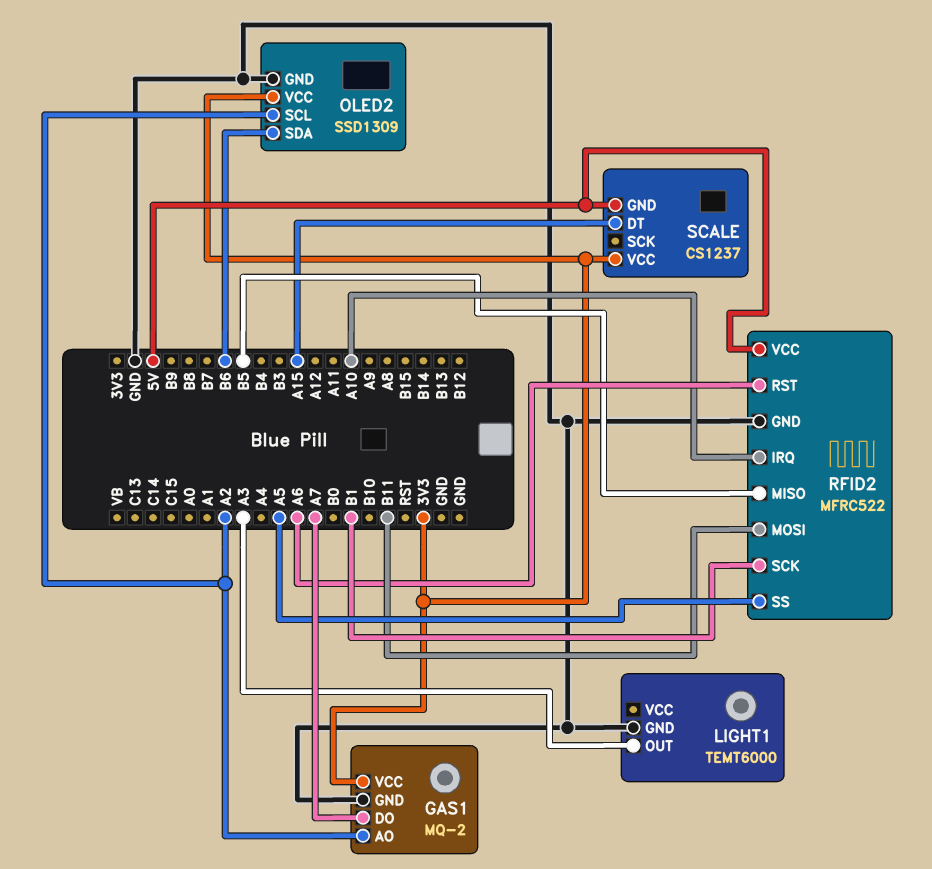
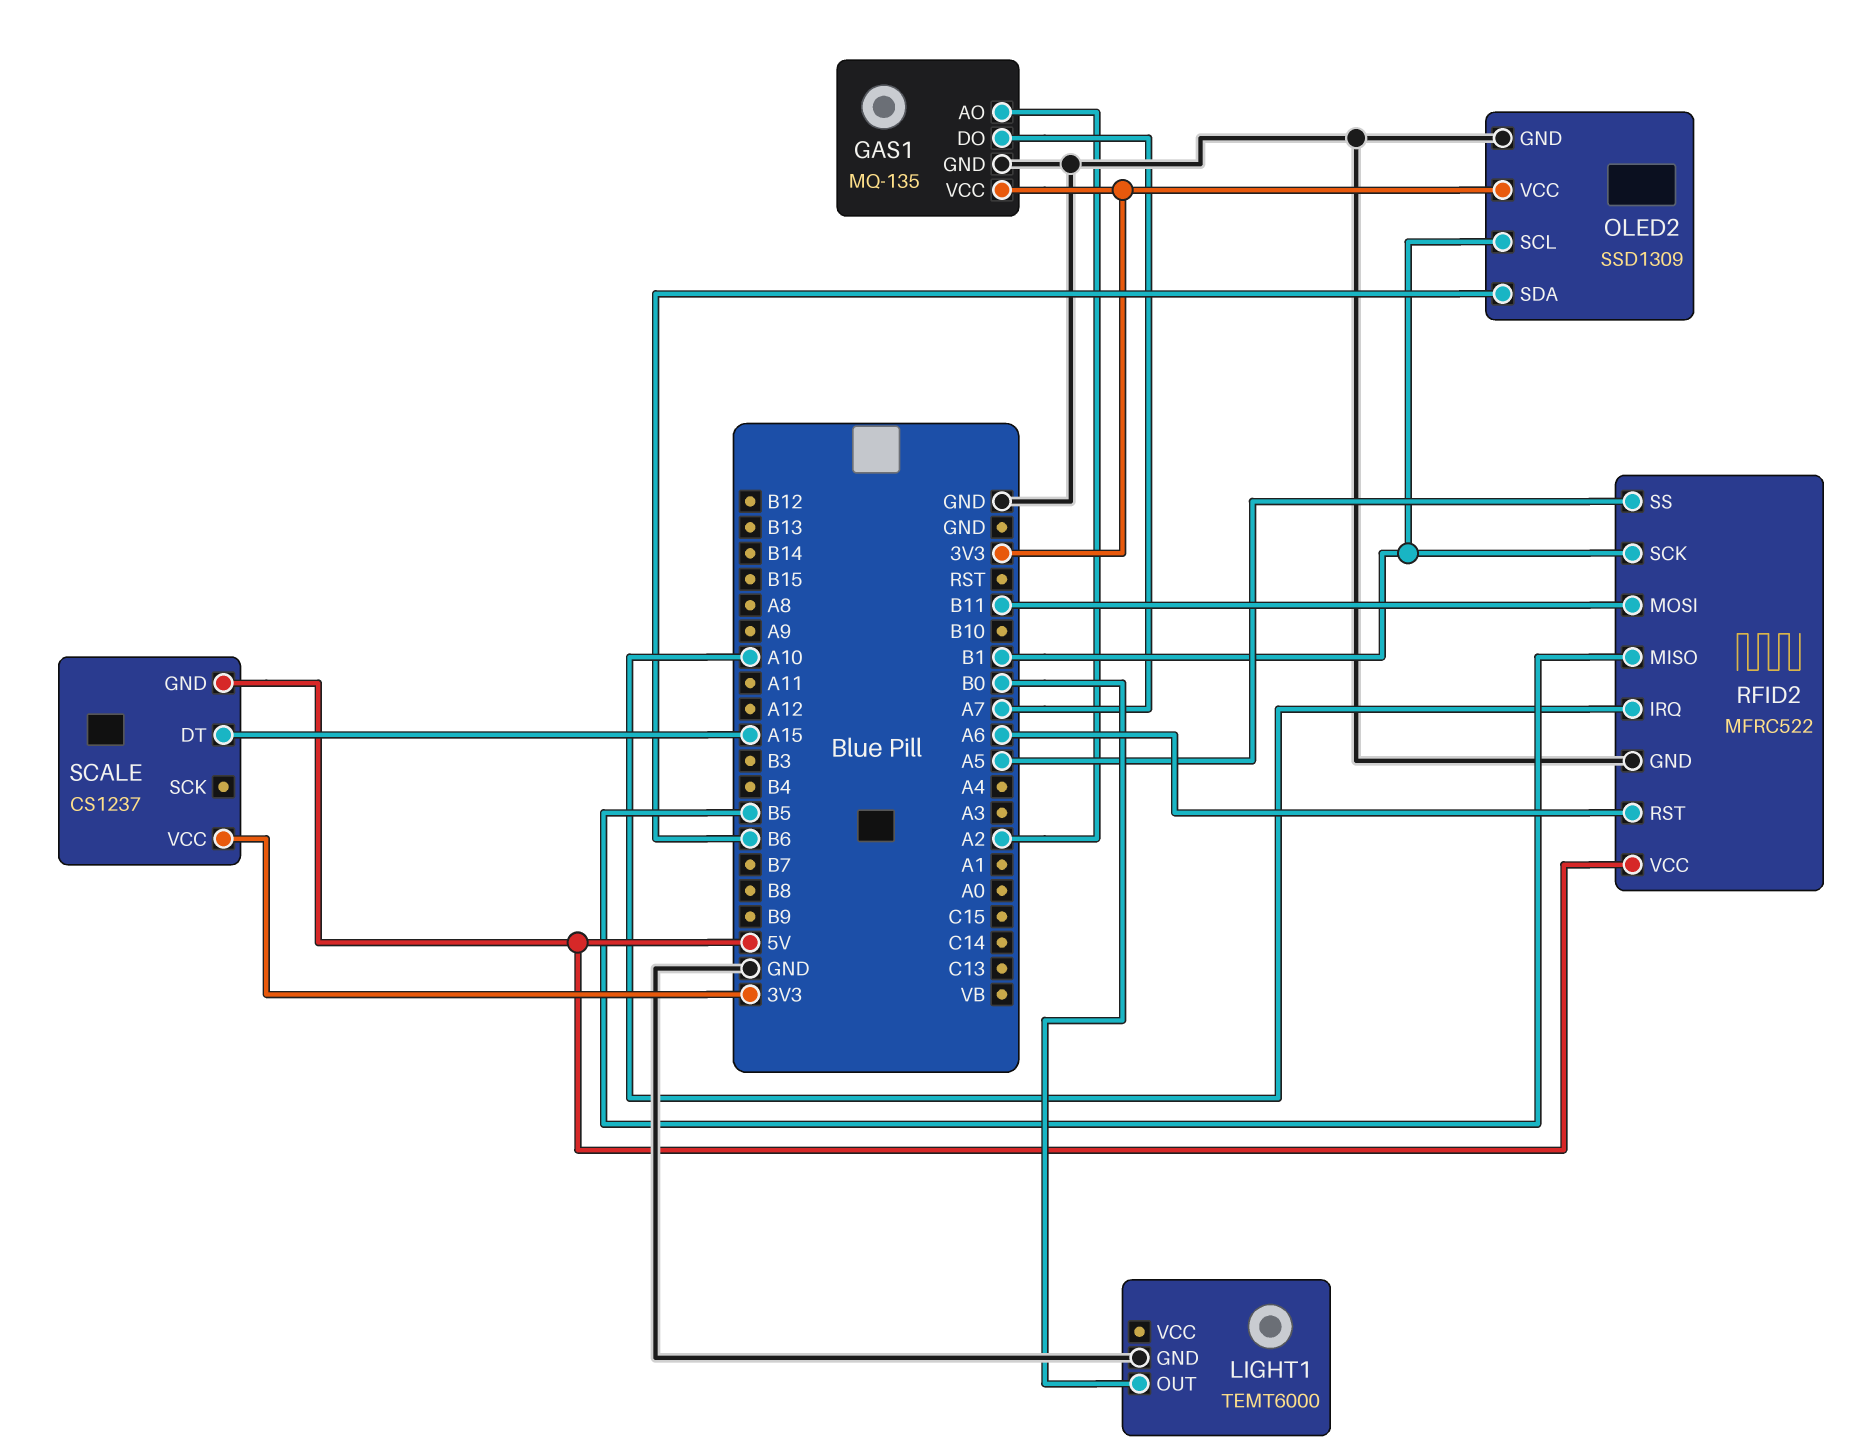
GAS1: MQ-2 -> MQ-135
LIGHT1 pin OUT: A3 -> B0
OLED2 pin SCL: A2 -> B1

